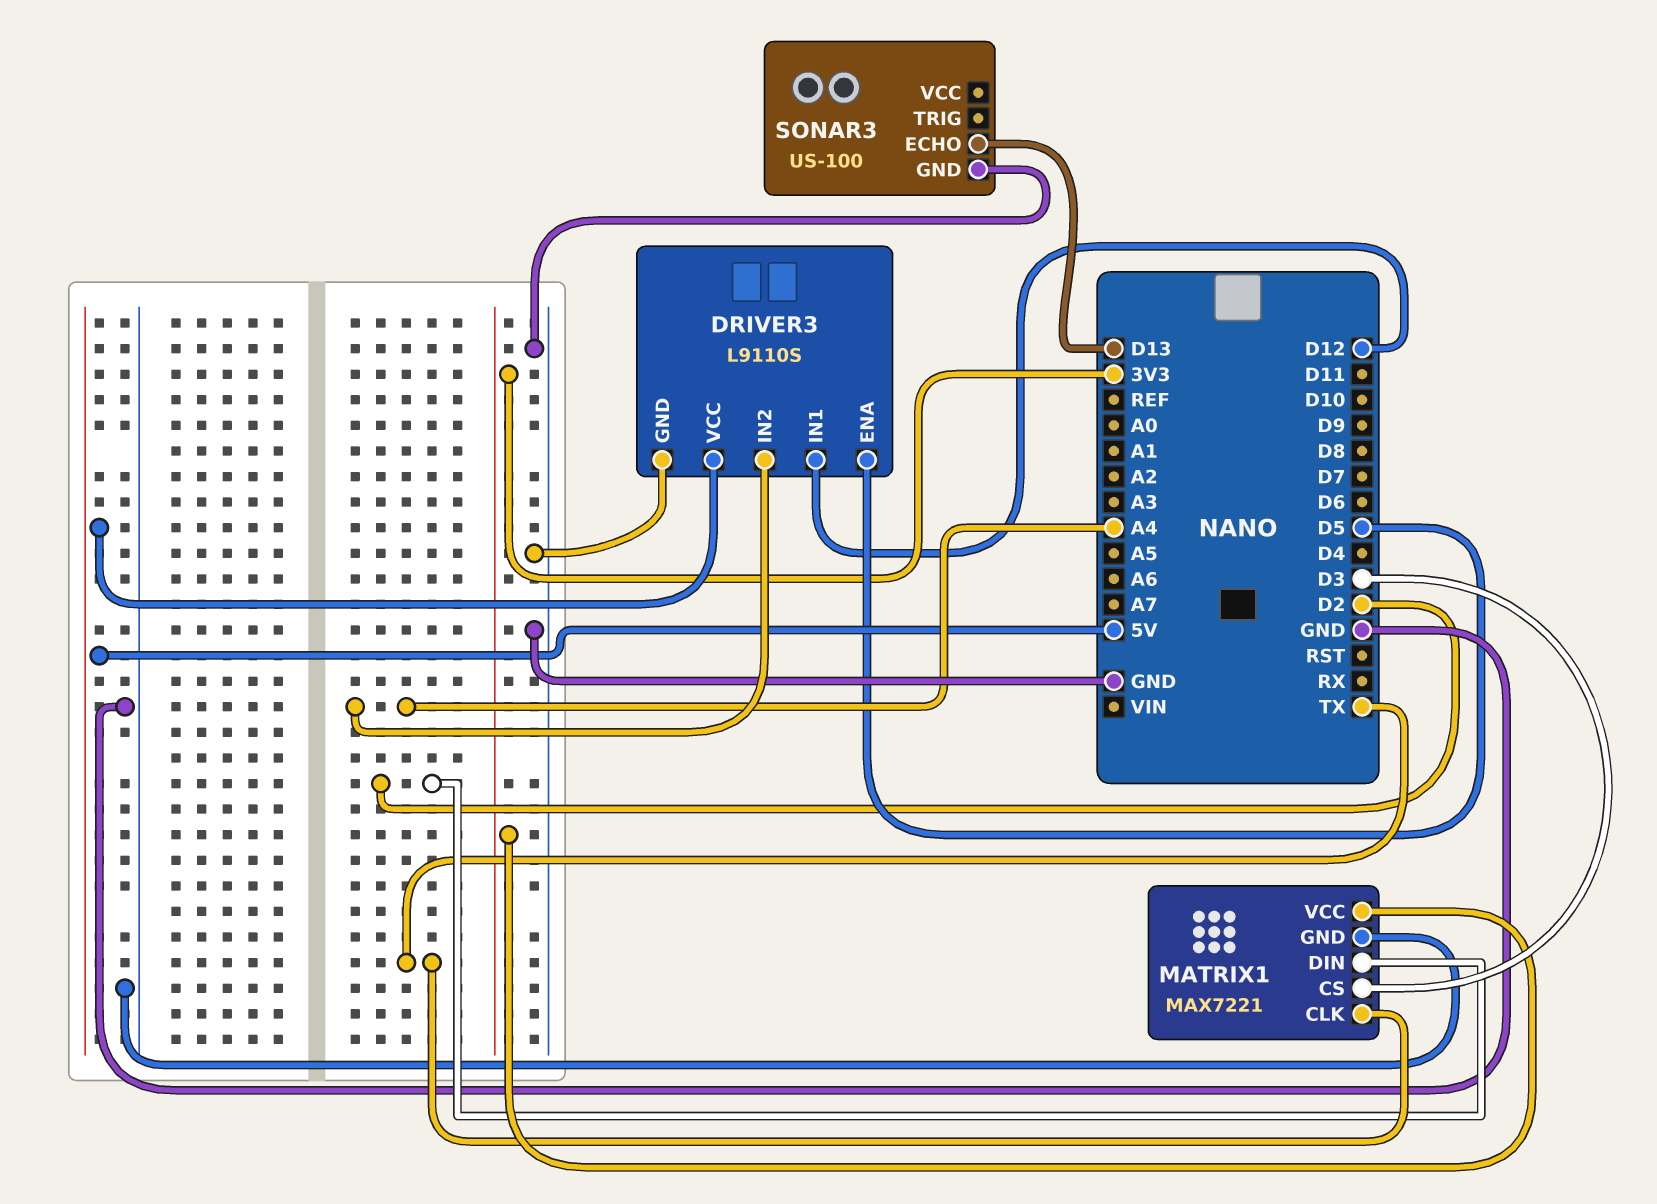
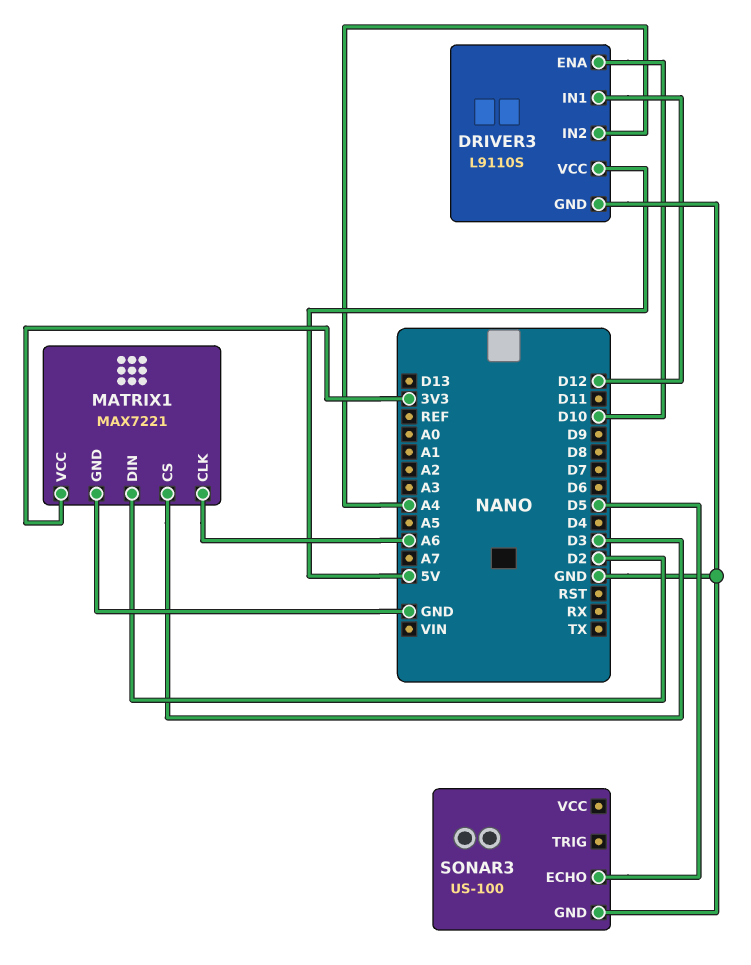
DRIVER3 pin ENA: D5 -> D10
MATRIX1 pin CLK: TX -> A6
SONAR3 pin ECHO: D13 -> D5

